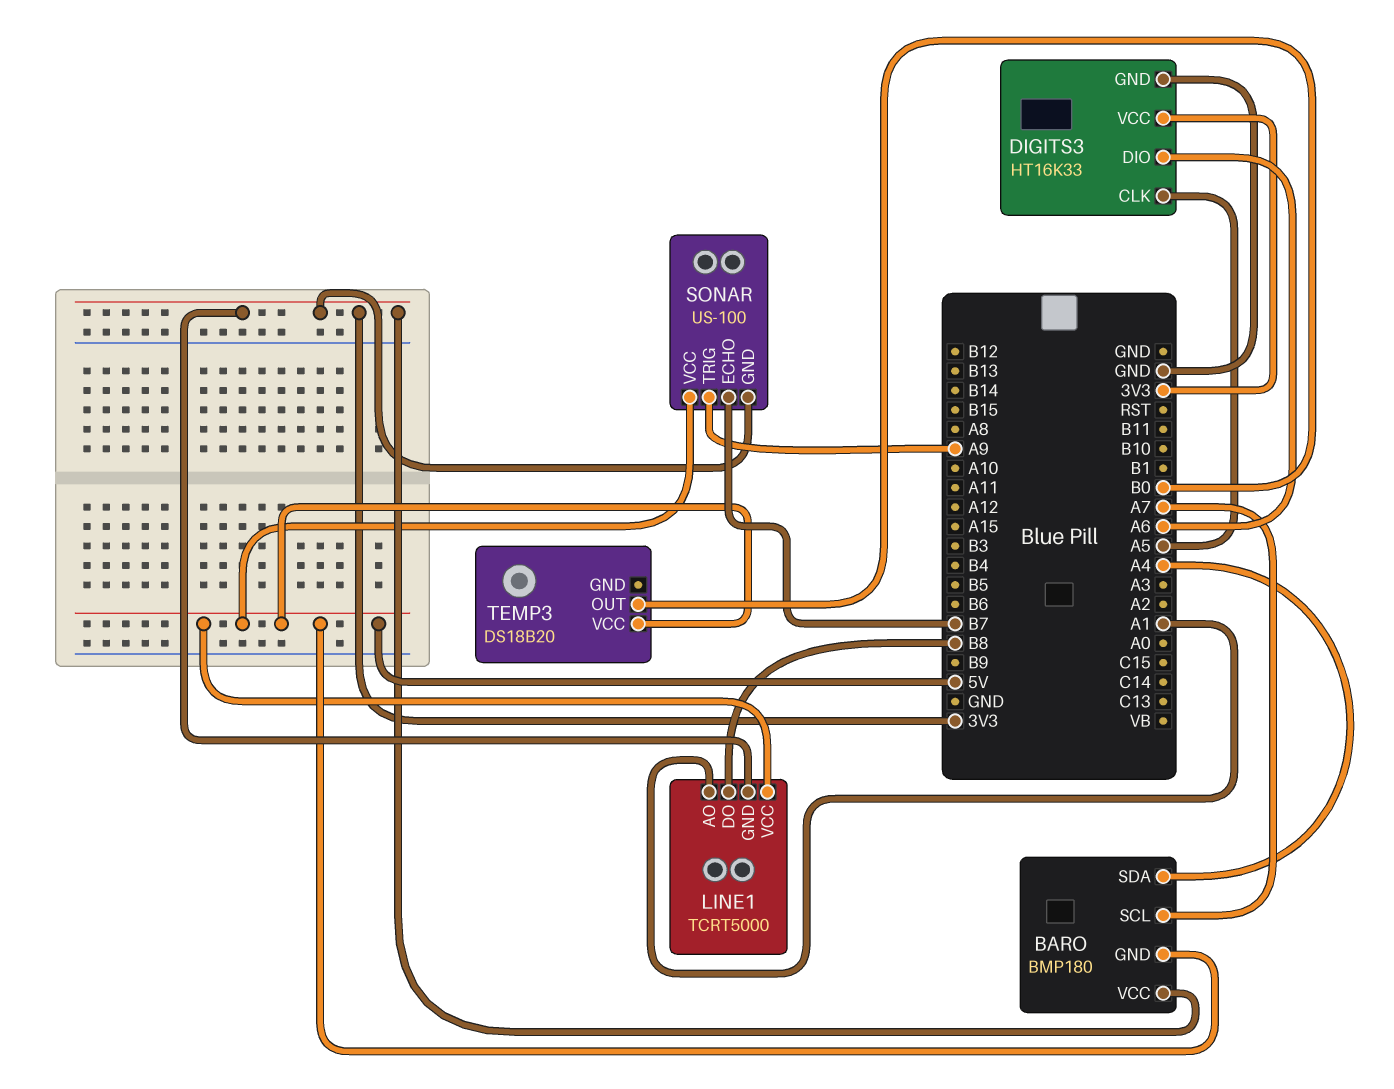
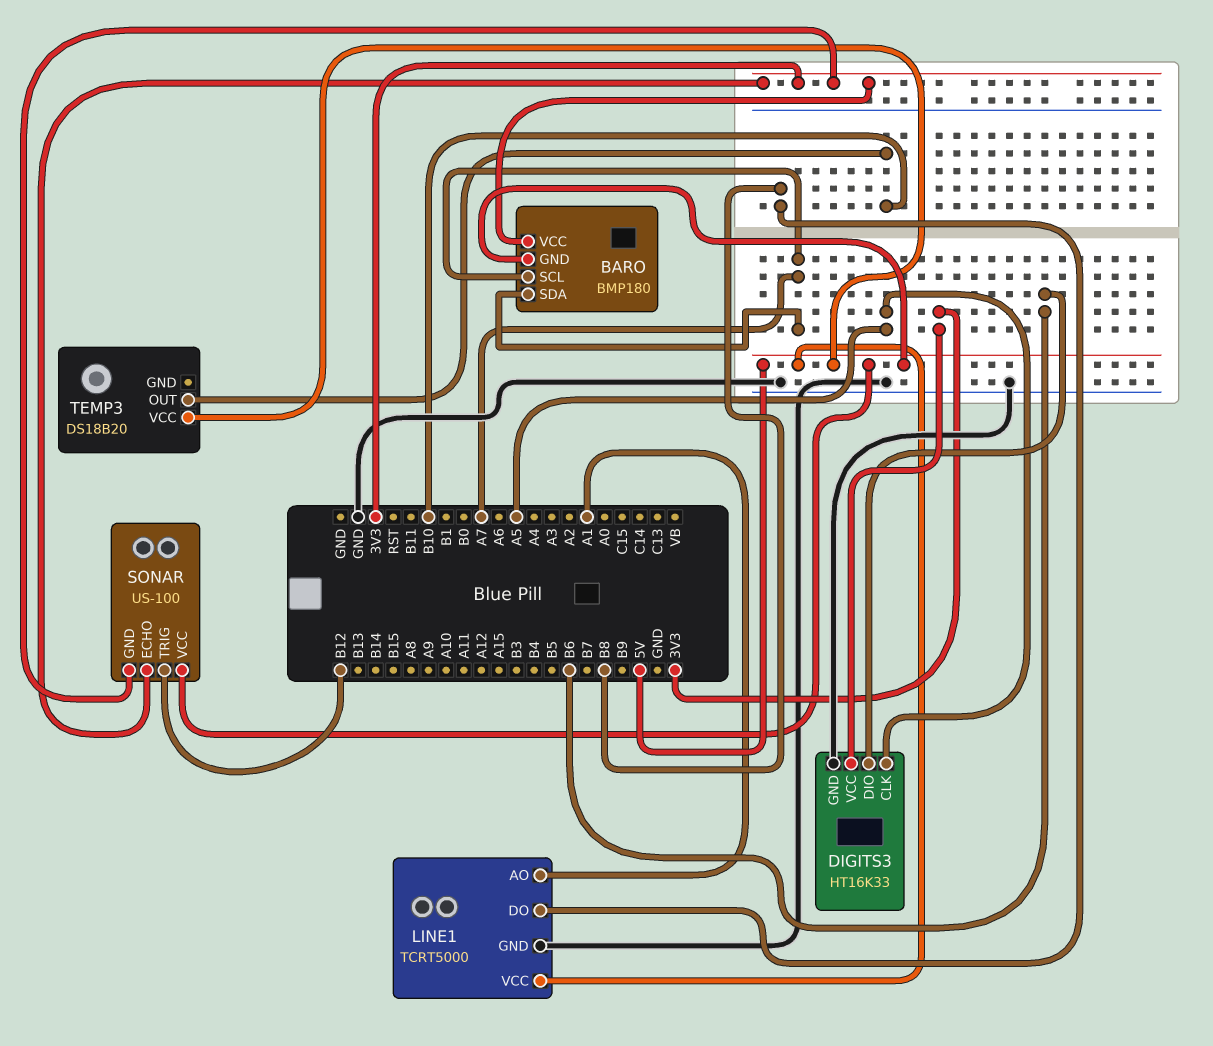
BARO pin SDA: A4 -> A7
DIGITS3 pin DIO: A6 -> B6
LINE1 pin GND: 3V3 -> GND
SONAR pin ECHO: B7 -> 3V3
SONAR pin TRIG: A9 -> B12
TEMP3 pin OUT: B0 -> B10

